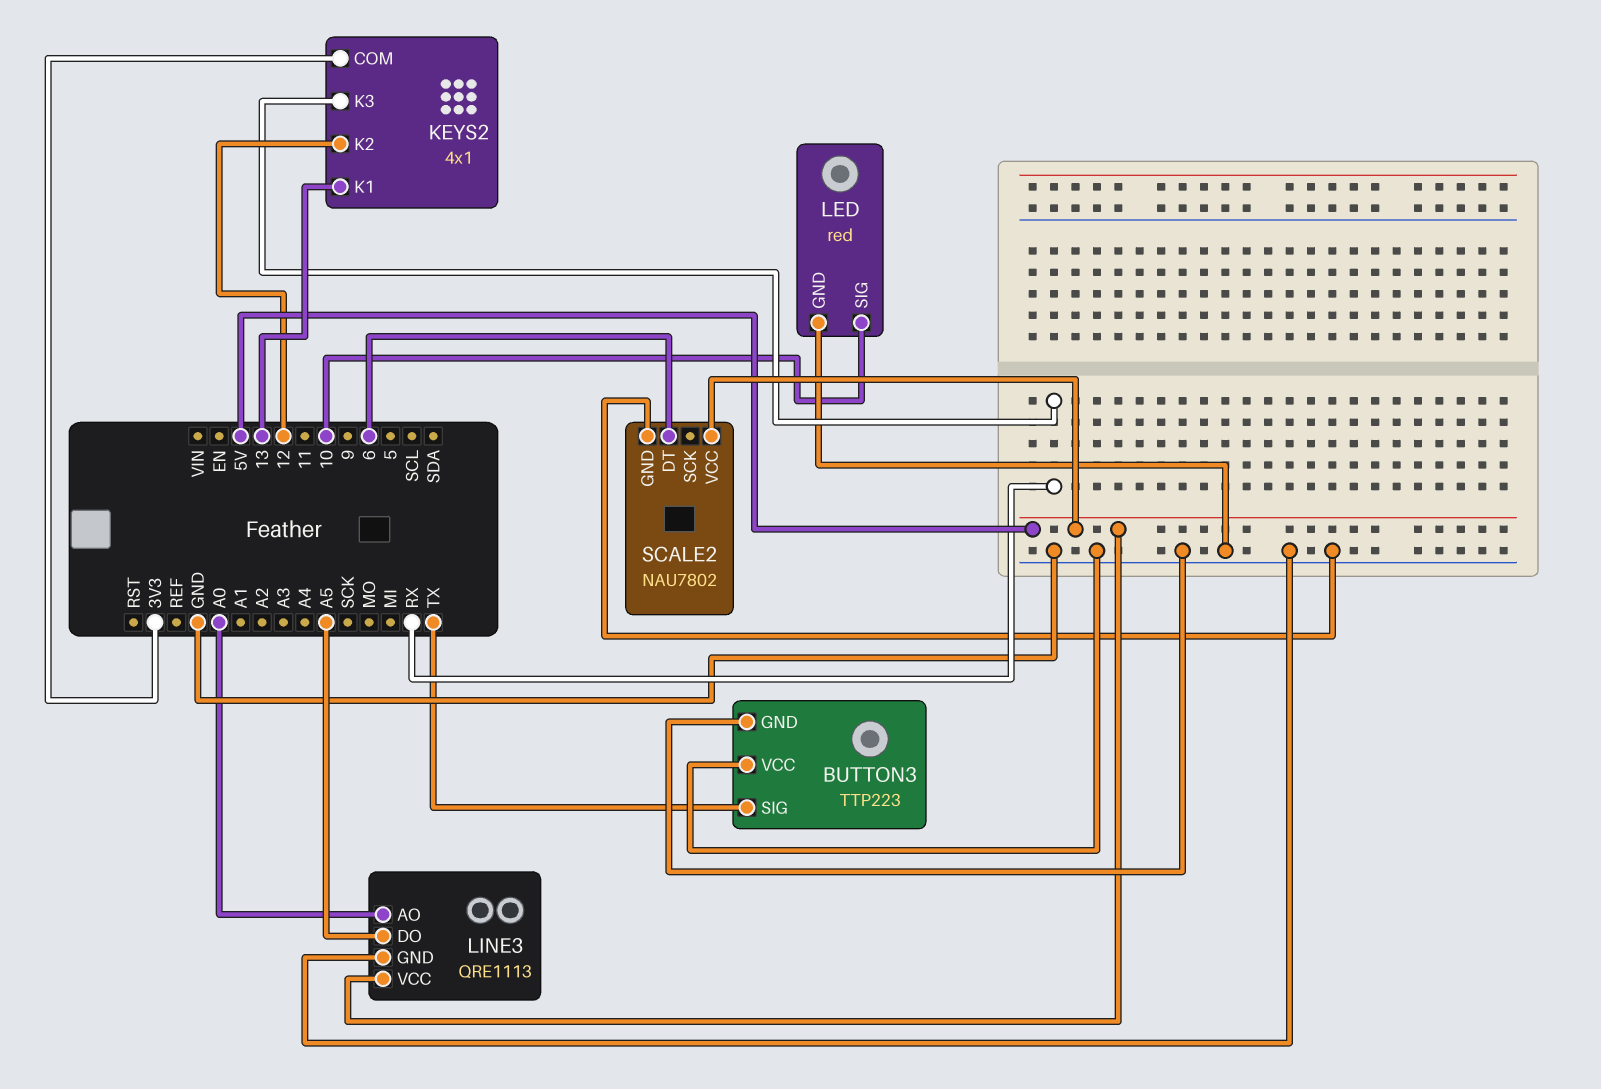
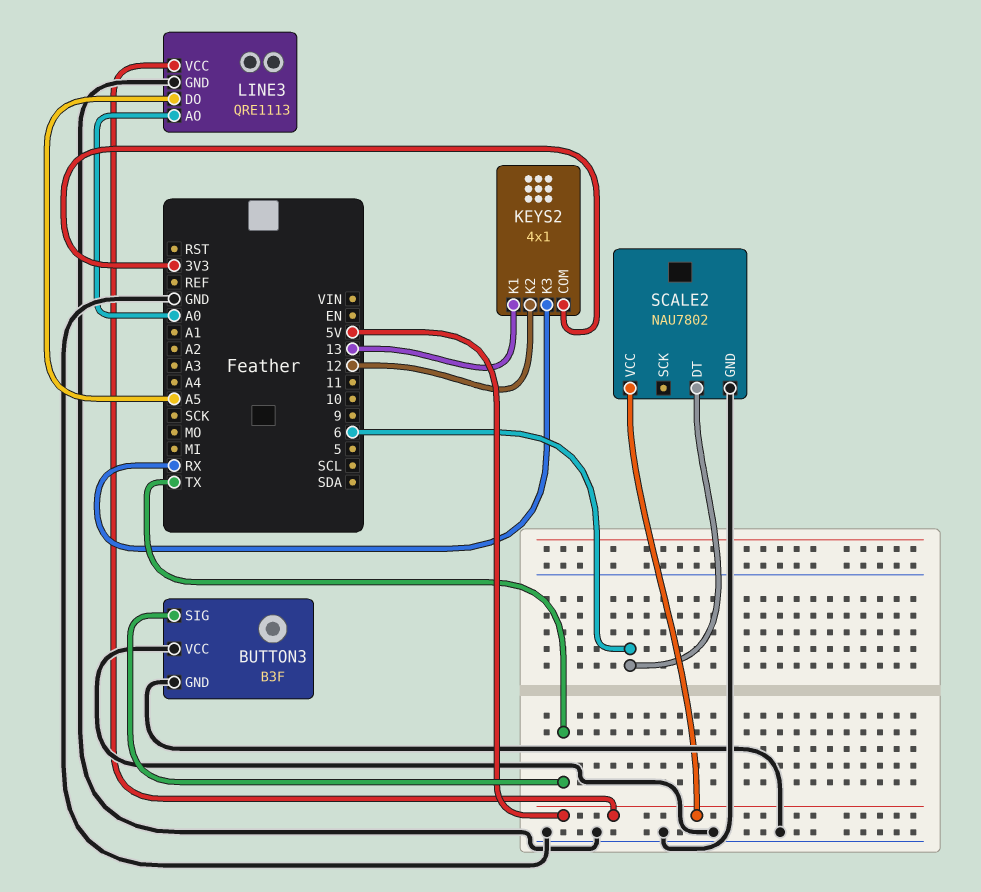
BUTTON3: TTP223 -> B3F
LED: red -> none
LED pin GND: GND -> none
LED pin SIG: 10 -> none

